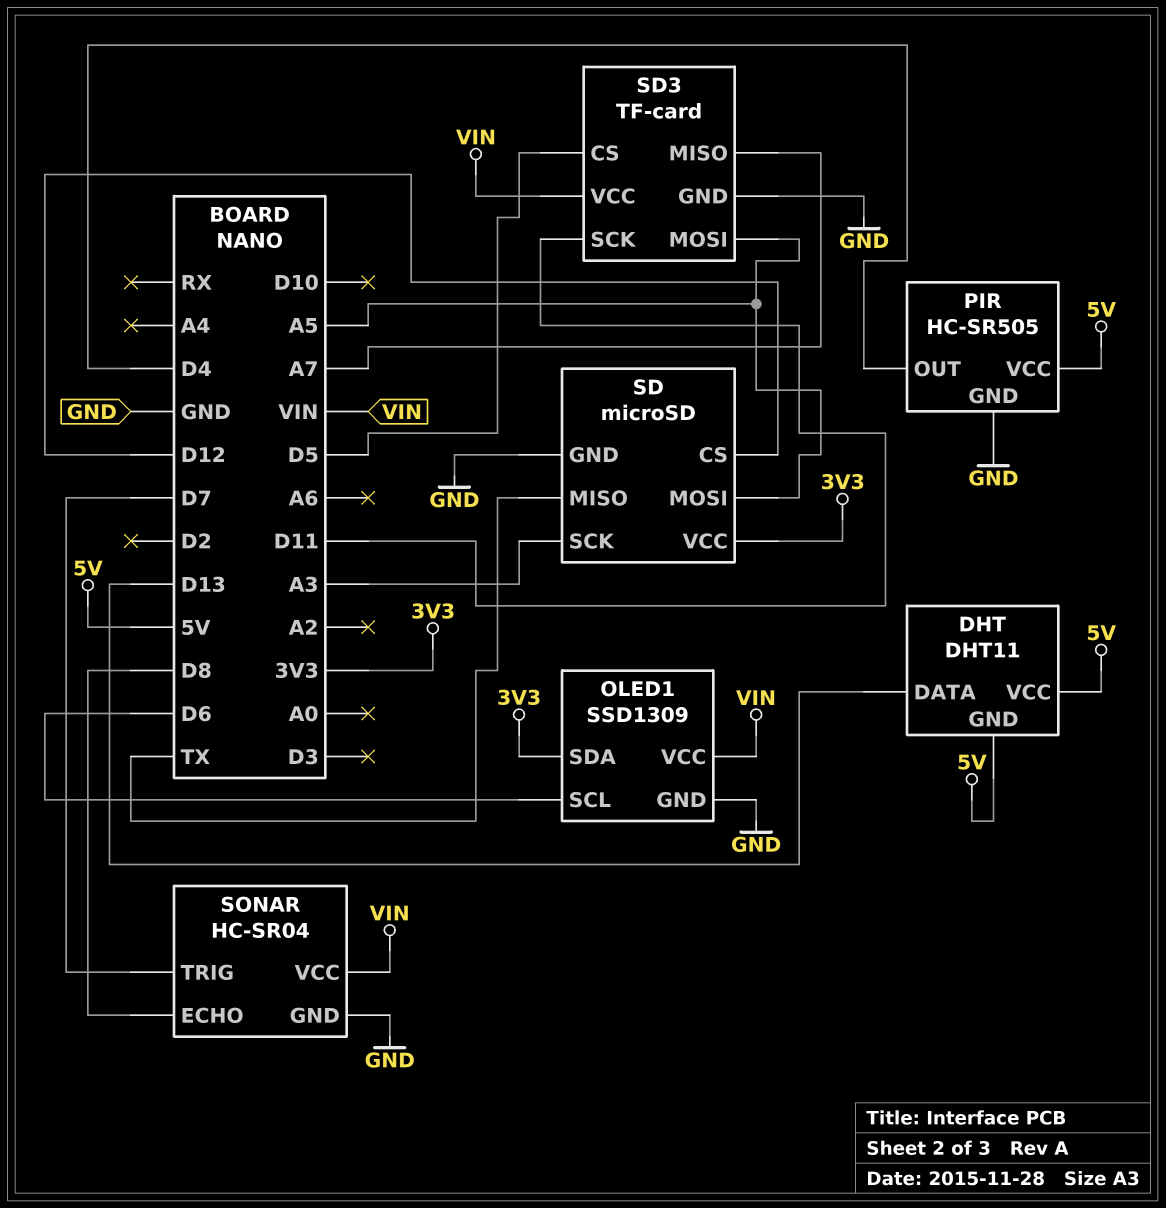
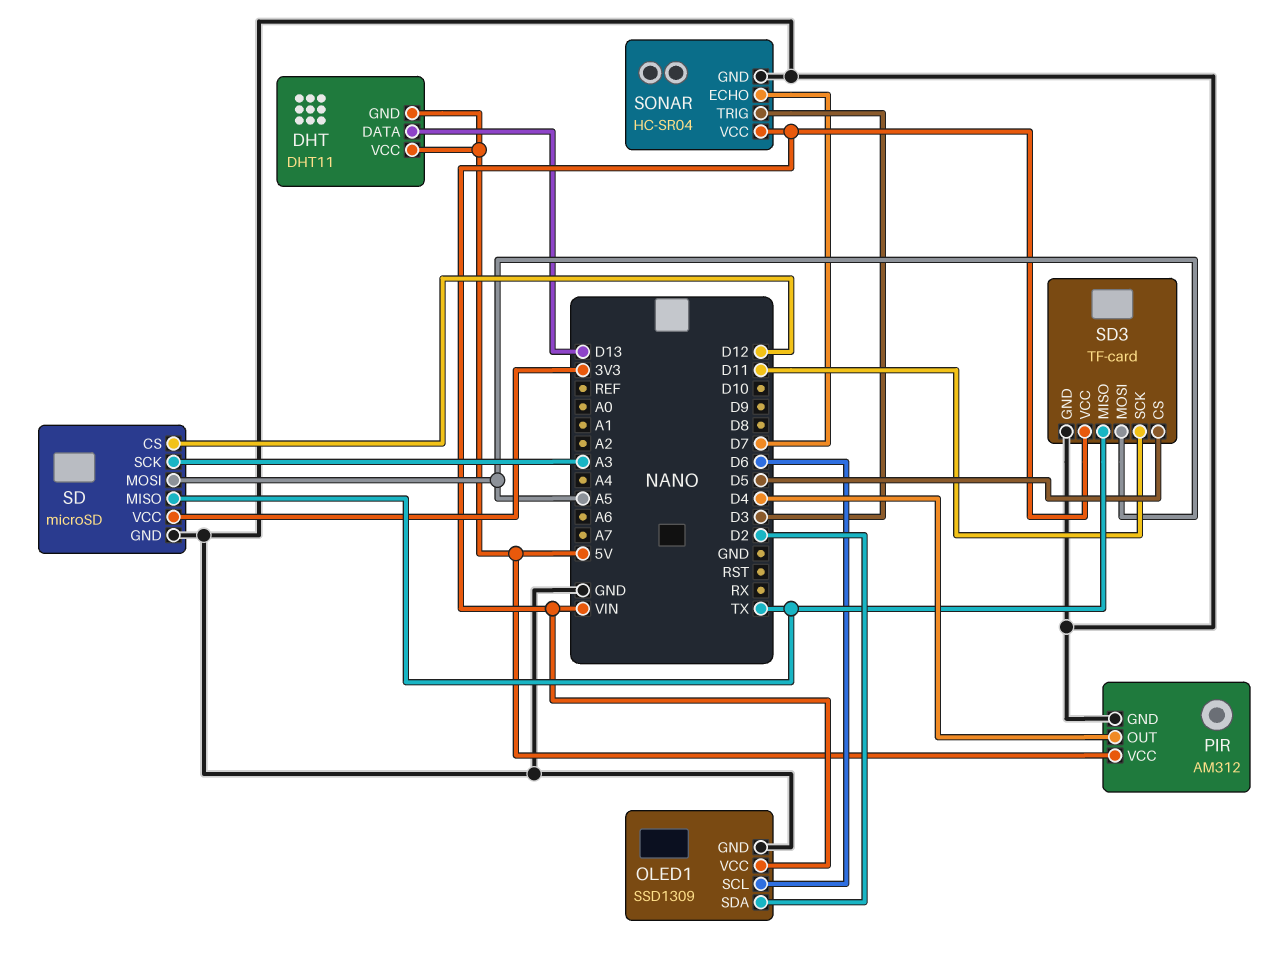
OLED1 pin SDA: 3V3 -> D2
PIR: HC-SR505 -> AM312
SD3 pin MISO: A7 -> TX
SONAR pin ECHO: D8 -> D7
SONAR pin TRIG: D7 -> D3

